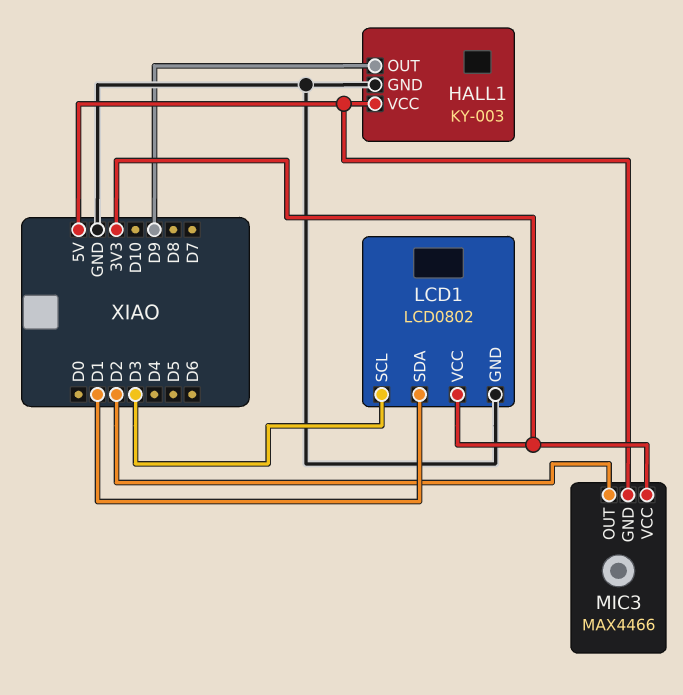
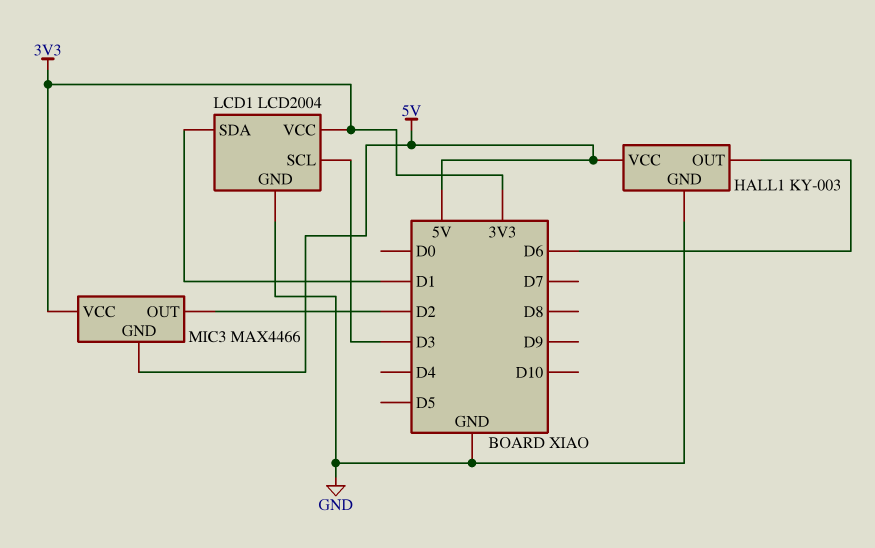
HALL1 pin OUT: D9 -> D6
LCD1: LCD0802 -> LCD2004

